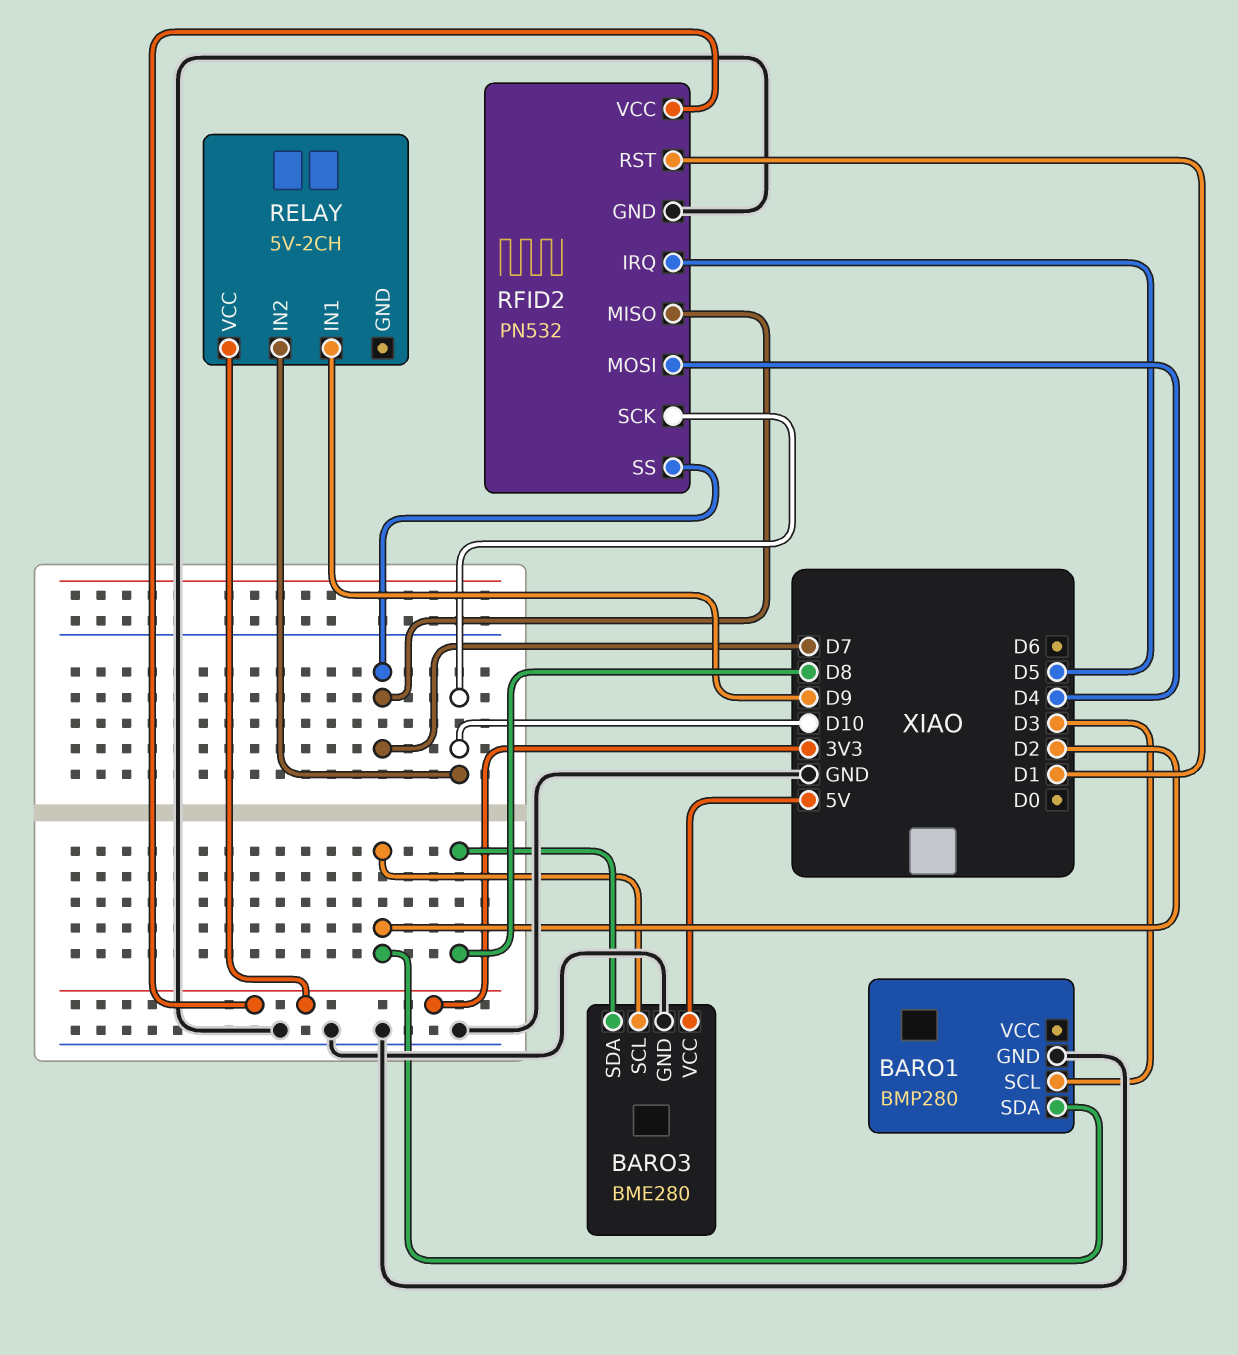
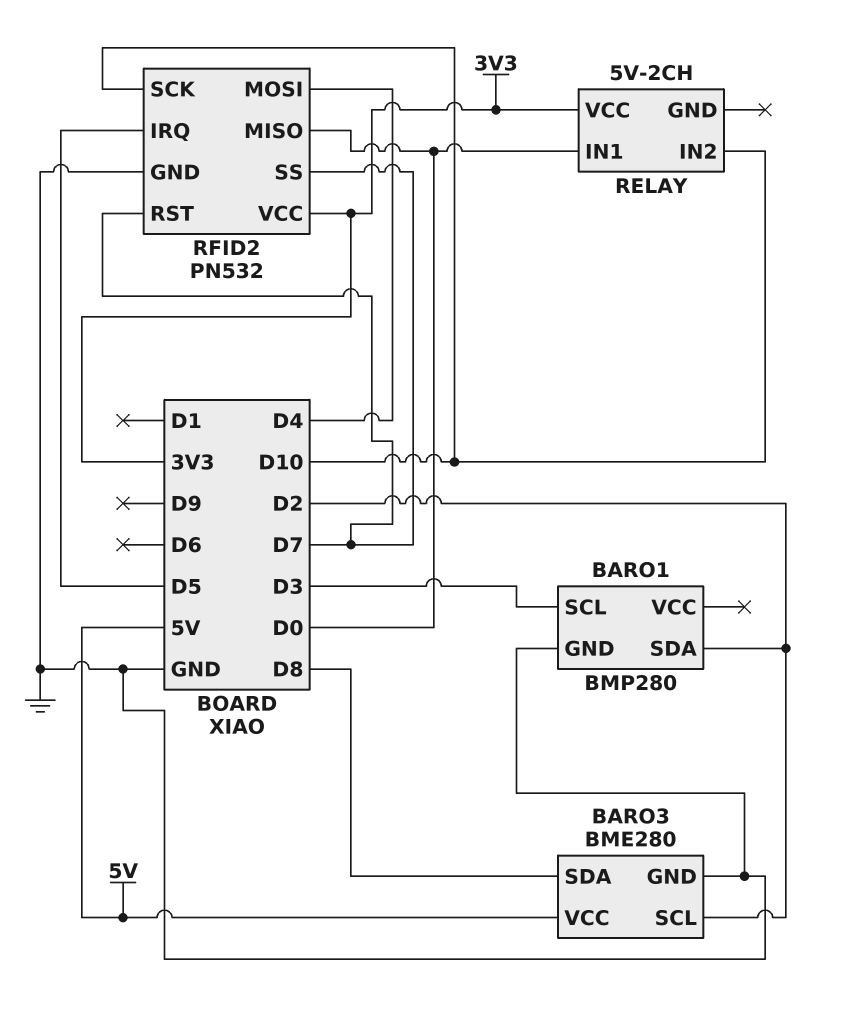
RELAY pin IN1: D9 -> D0
RFID2 pin MISO: D7 -> D0
RFID2 pin RST: D1 -> D7

